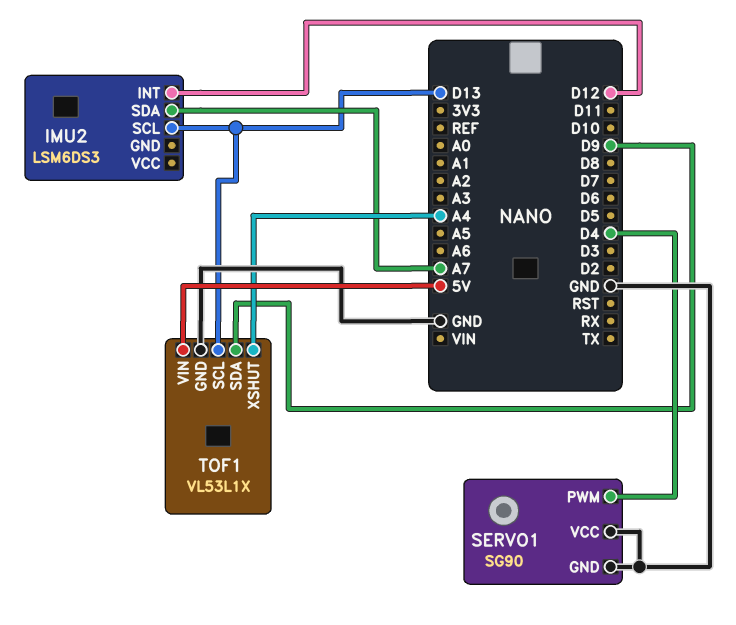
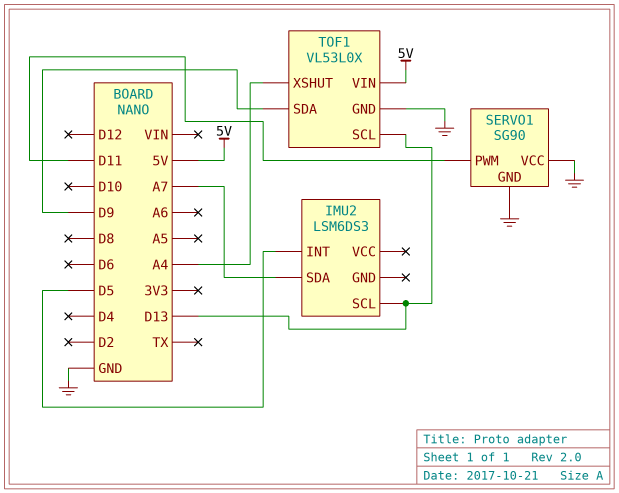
IMU2 pin INT: D12 -> D5
SERVO1 pin PWM: D4 -> D11
TOF1: VL53L1X -> VL53L0X

